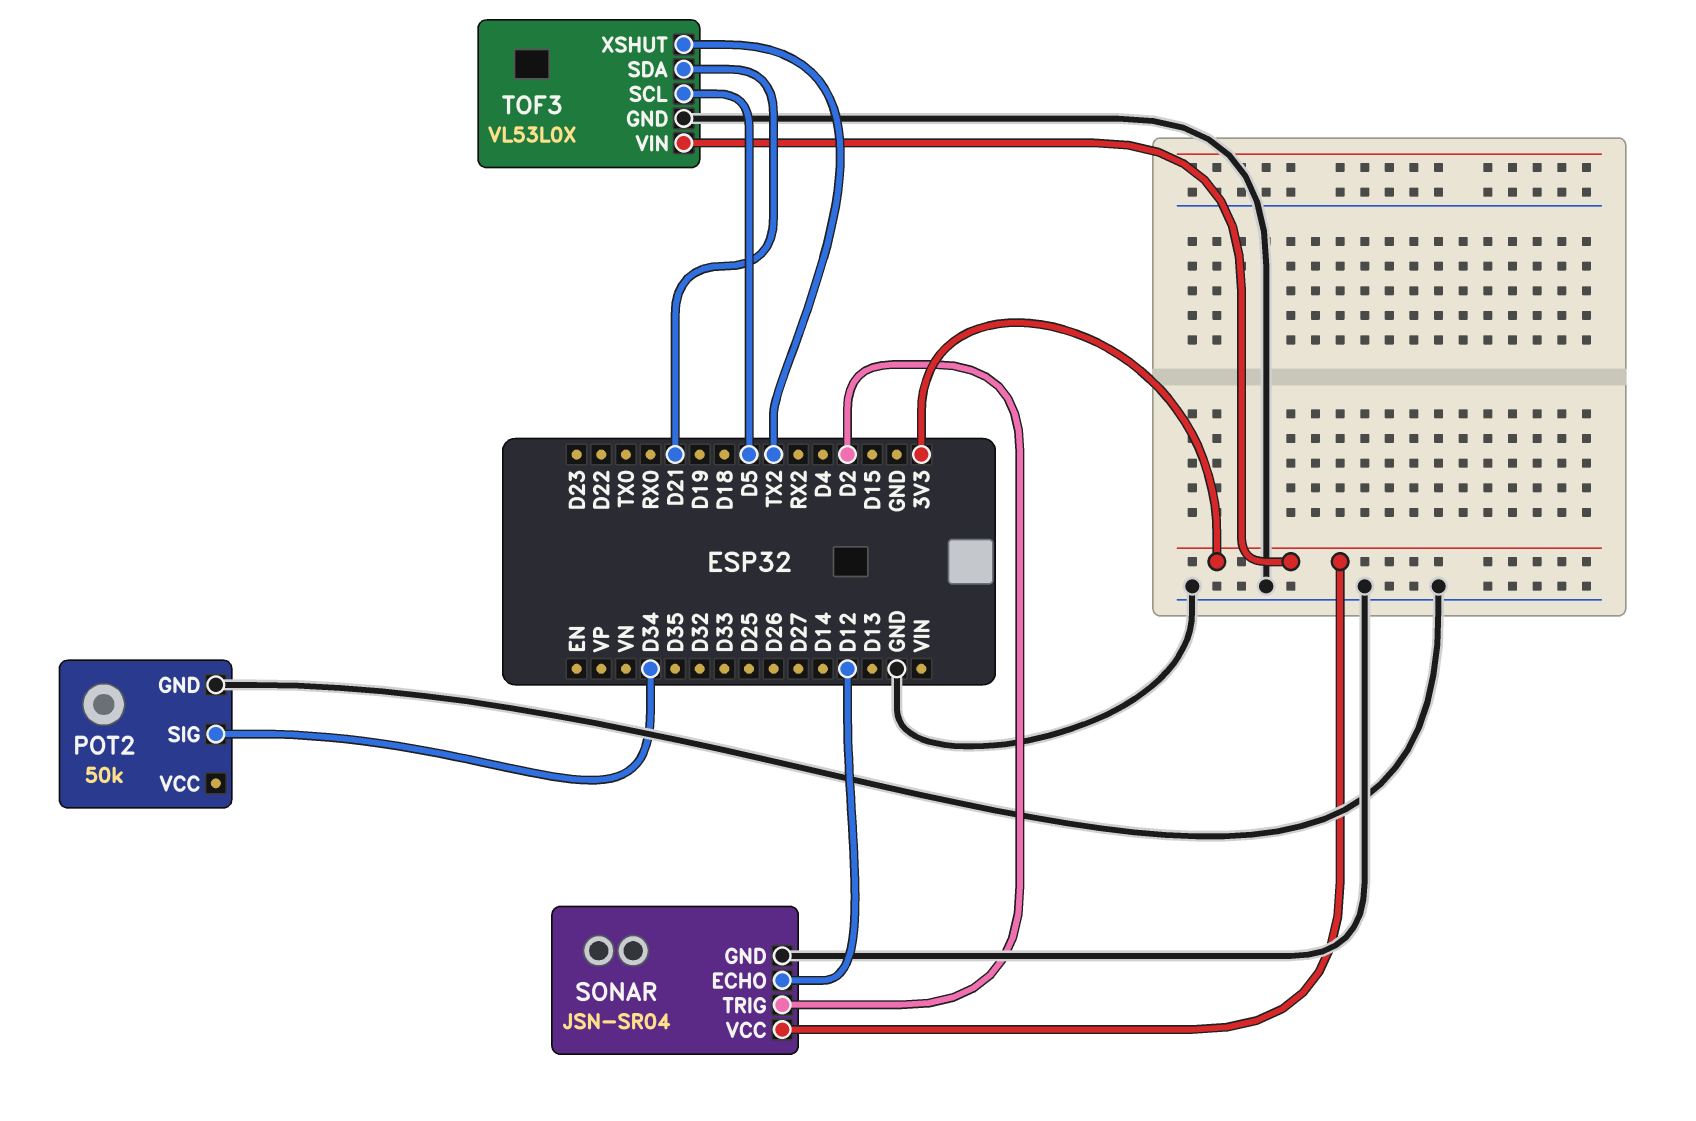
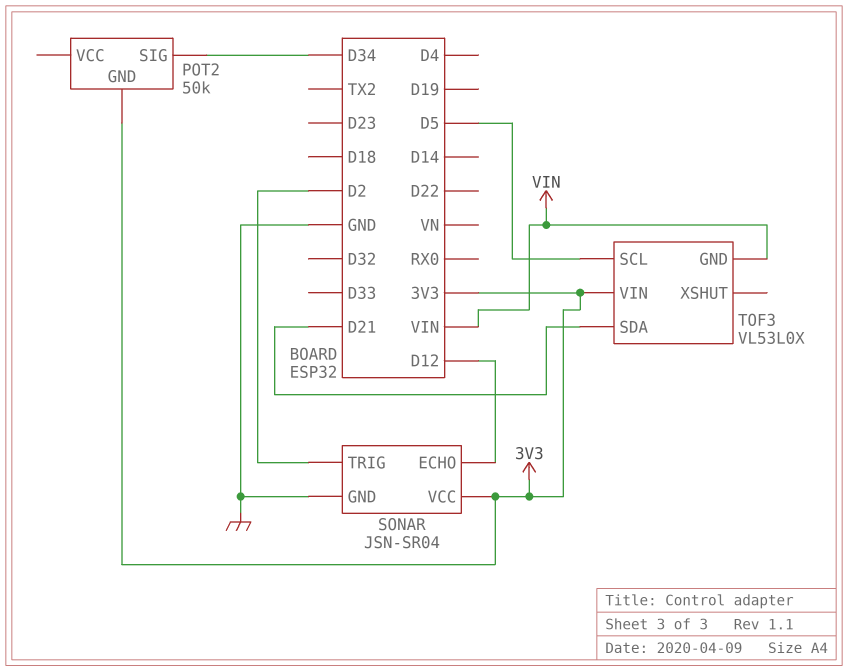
POT2 pin GND: GND -> 3V3
TOF3 pin GND: GND -> VIN
TOF3 pin XSHUT: TX2 -> none

